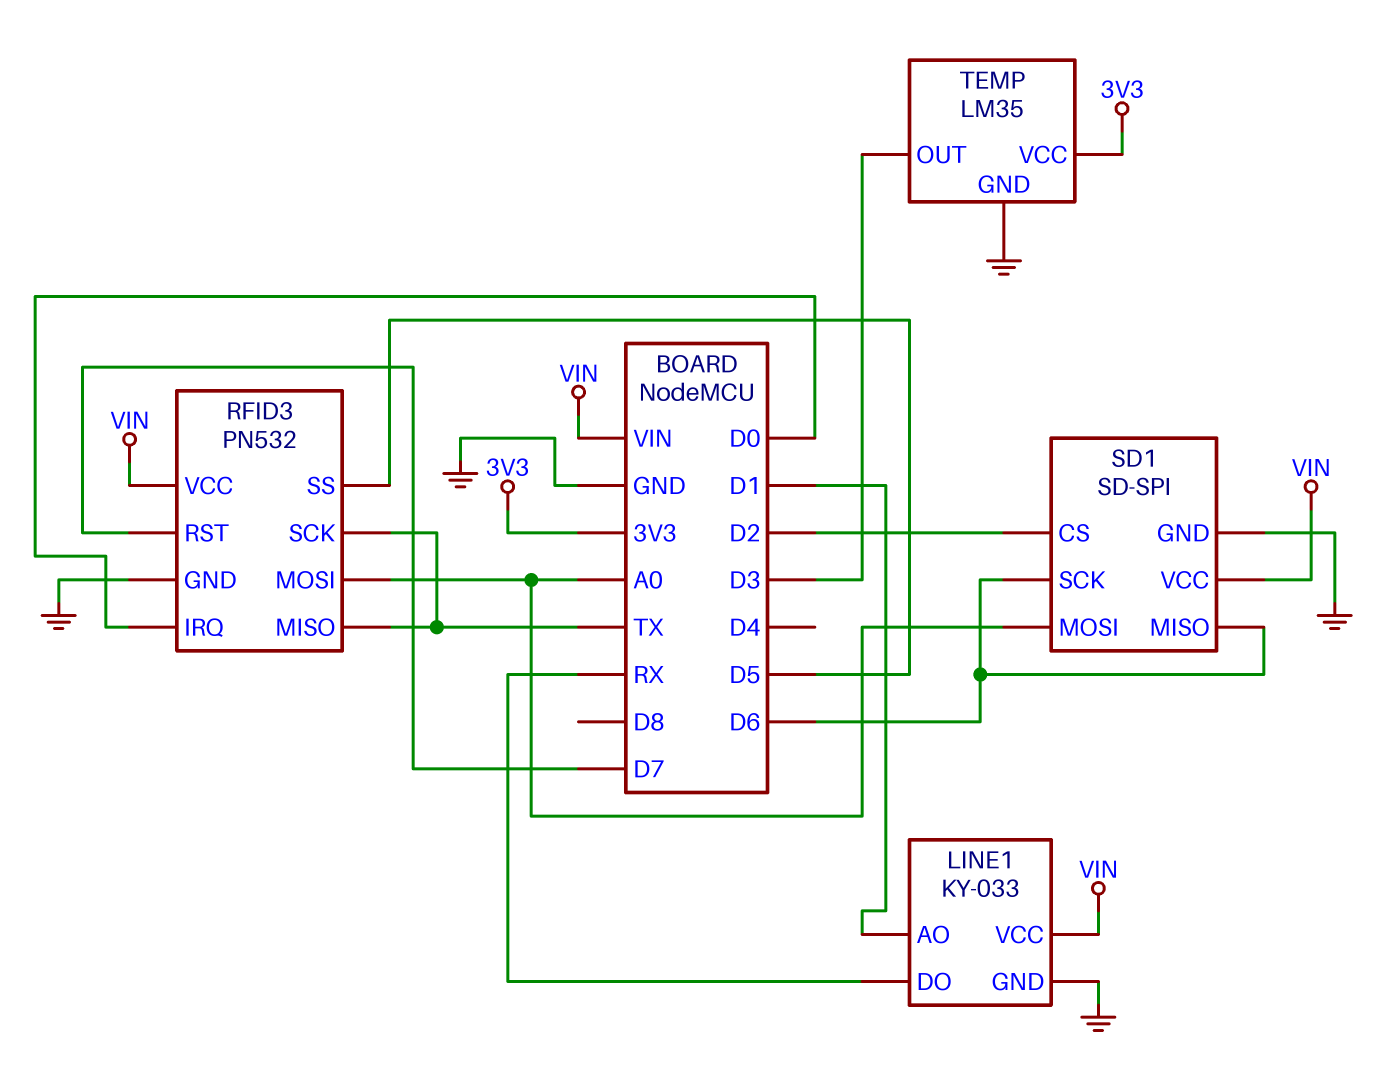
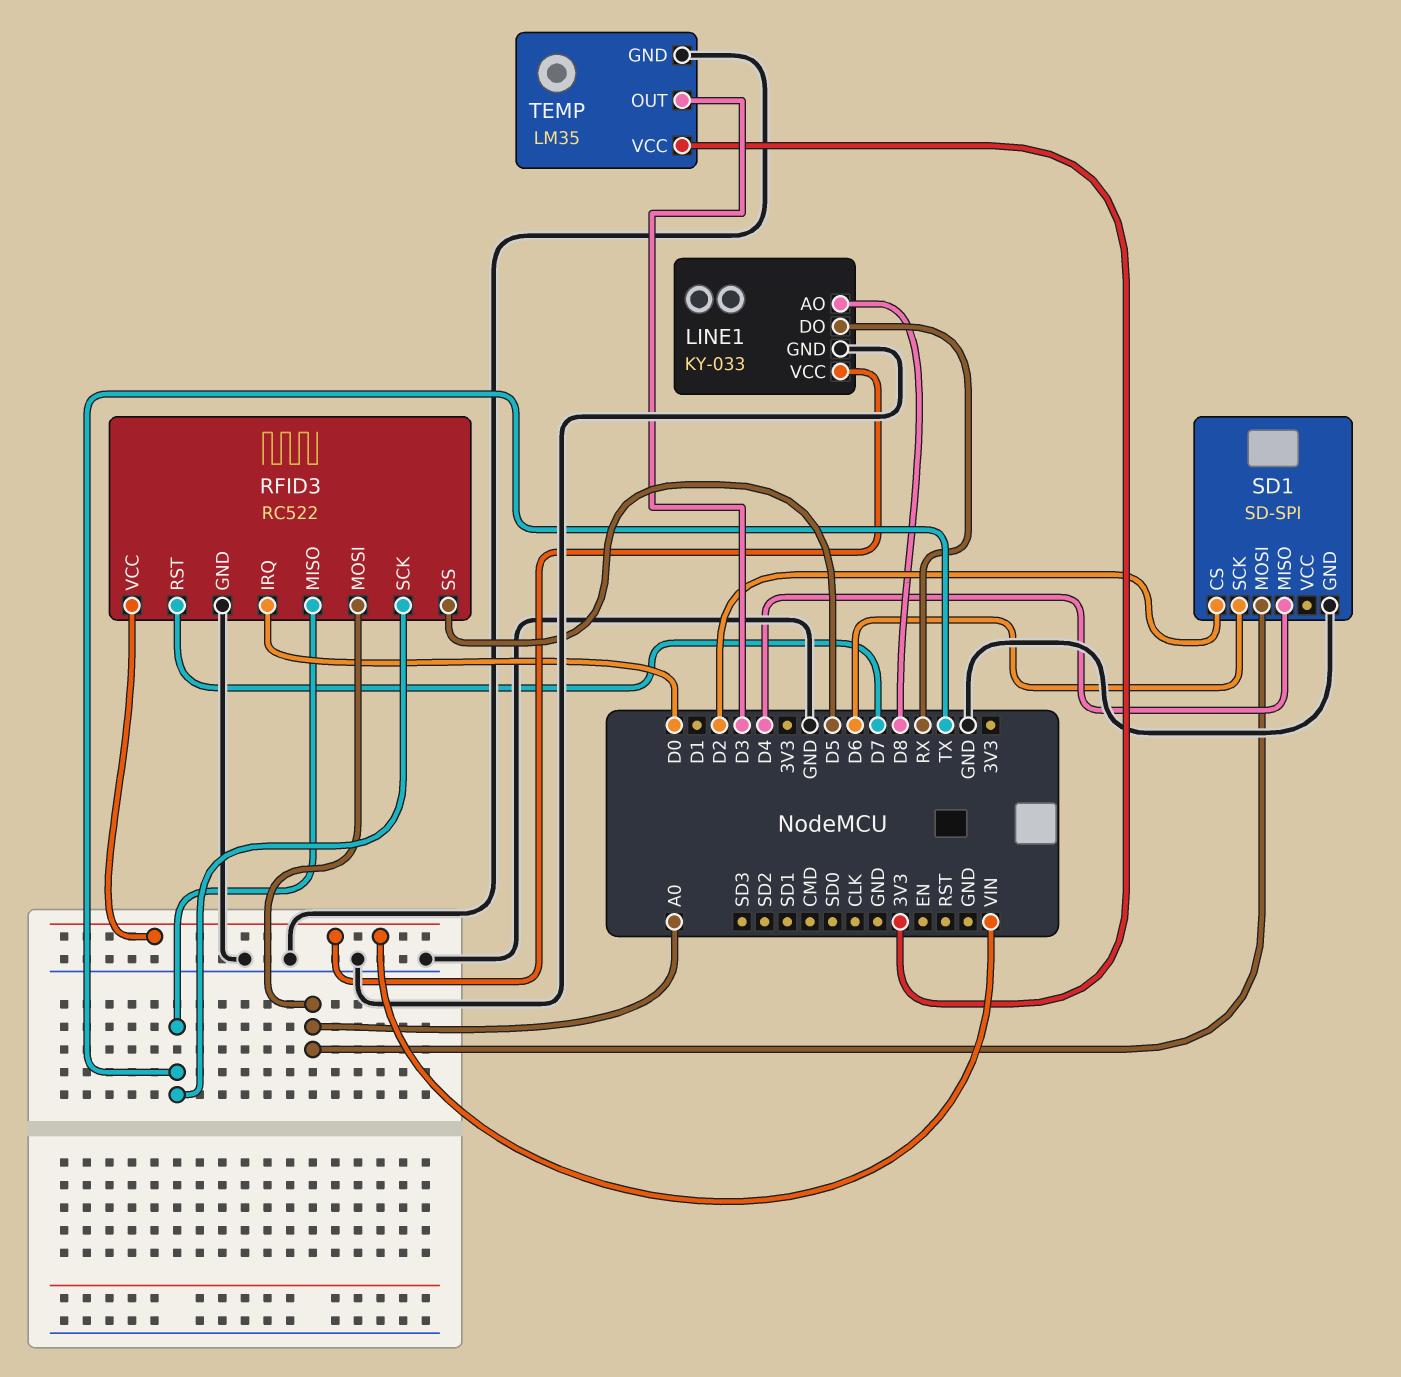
LINE1 pin AO: D1 -> D8
RFID3: PN532 -> RC522
SD1 pin MISO: D6 -> D4
SD1 pin VCC: VIN -> none

